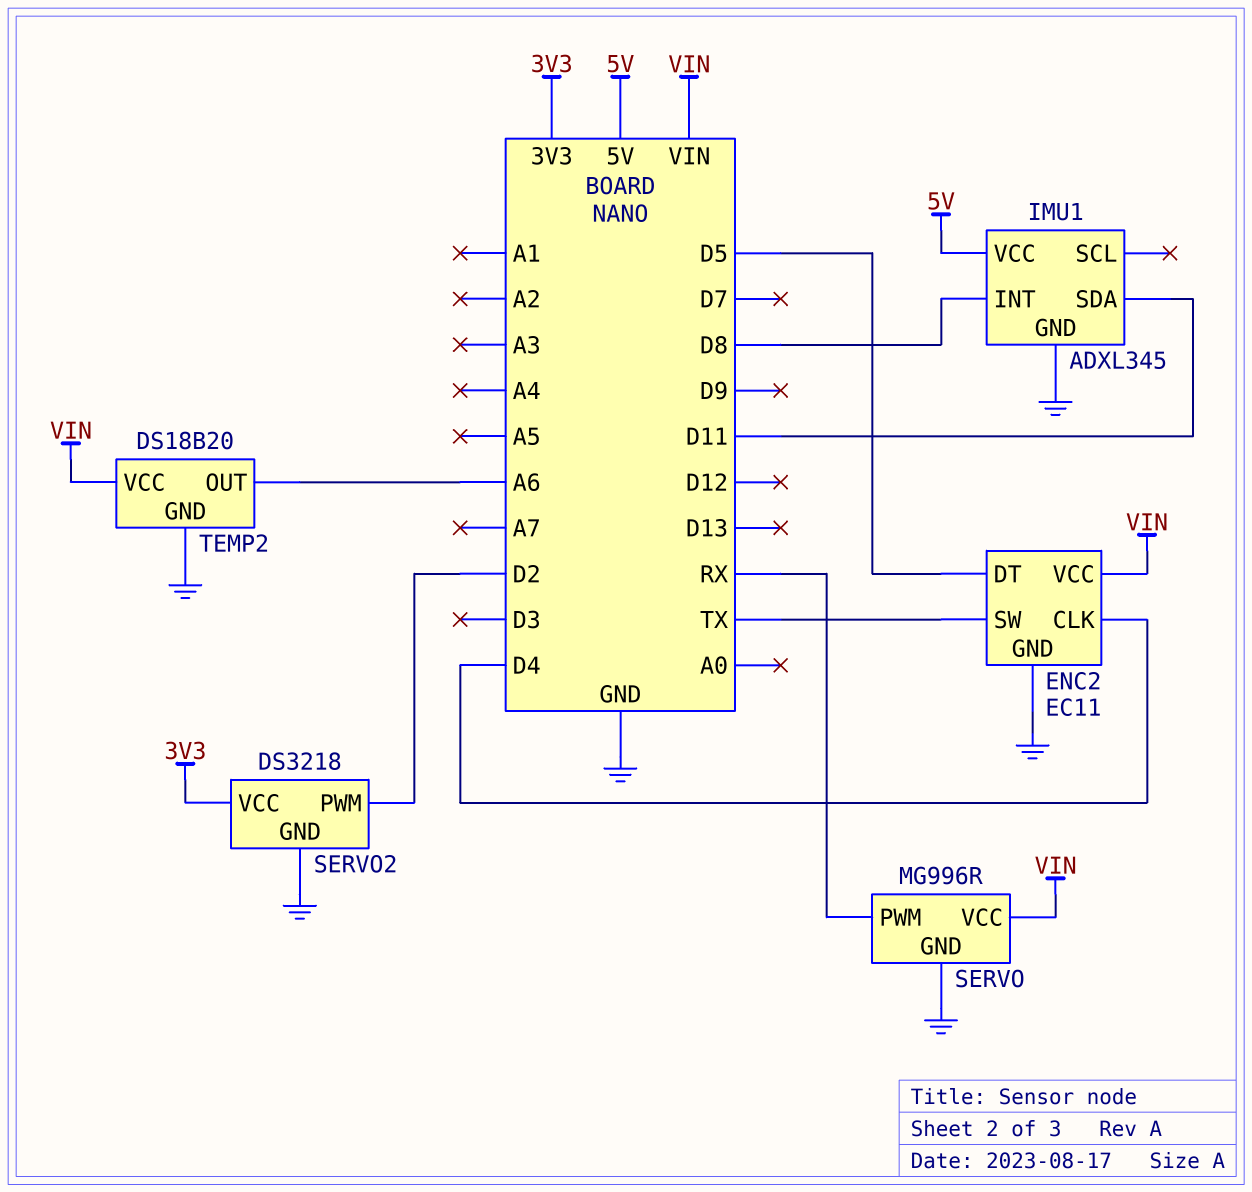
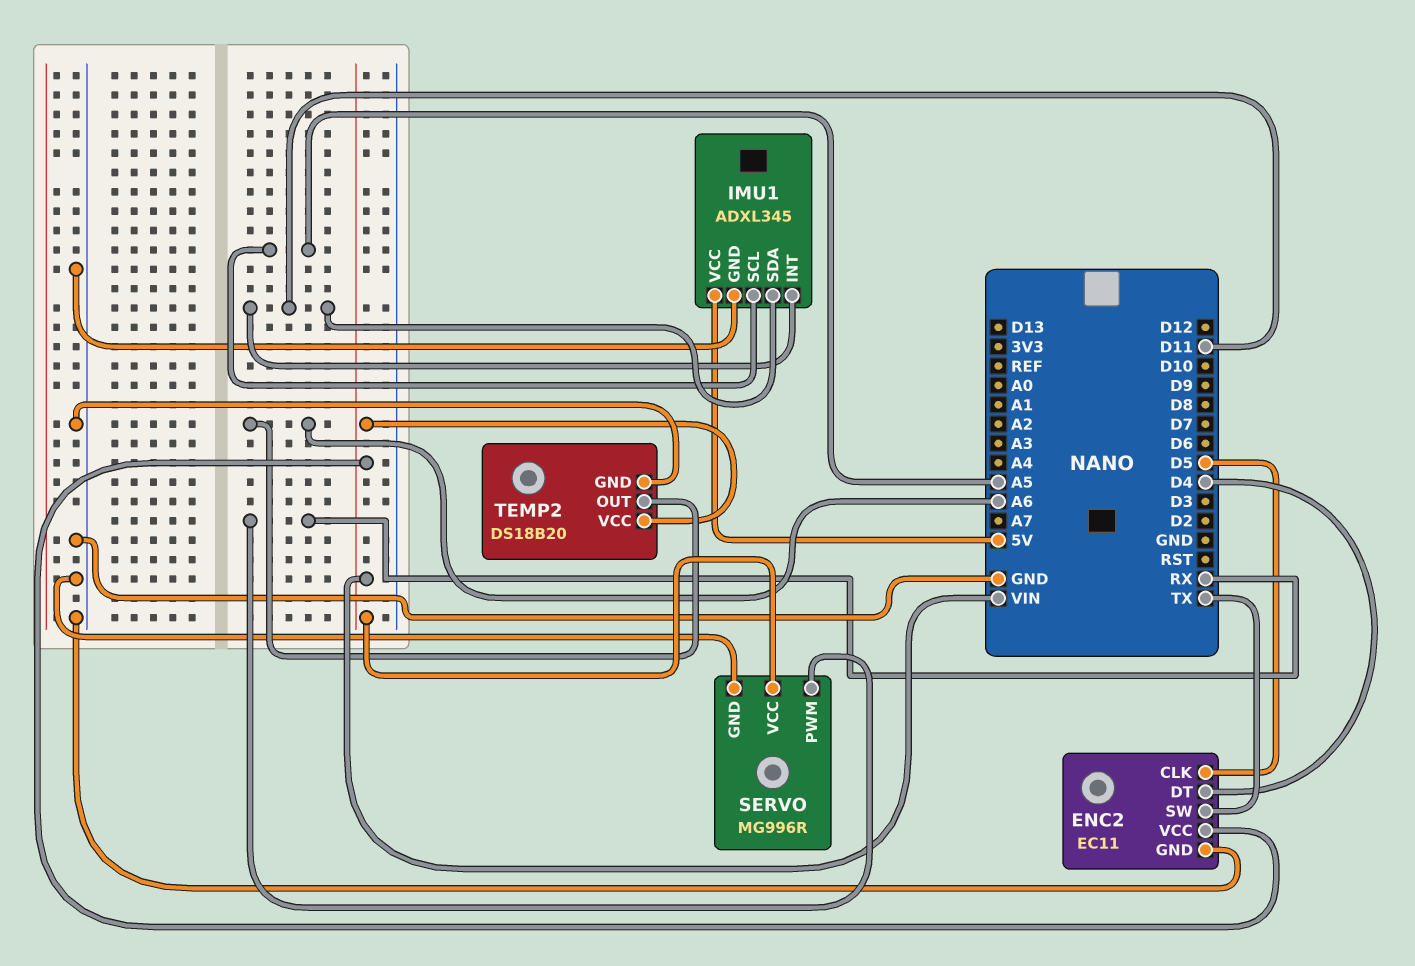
ENC2 pin CLK: D4 -> D5
ENC2 pin DT: D5 -> D4
IMU1 pin INT: D8 -> D11
IMU1 pin SCL: none -> A5
SERVO2: DS3218 -> none
SERVO2 pin GND: GND -> none
SERVO2 pin PWM: D2 -> none
SERVO2 pin VCC: 3V3 -> none

